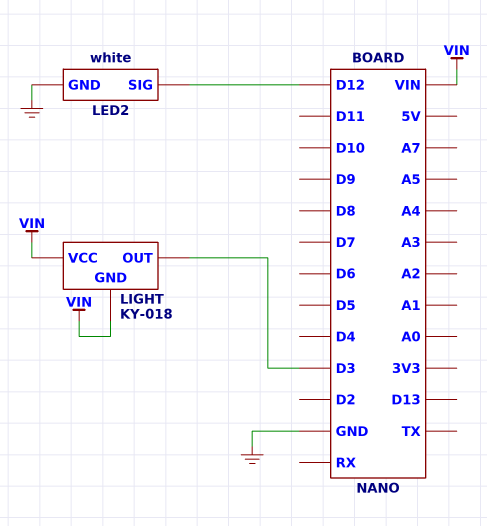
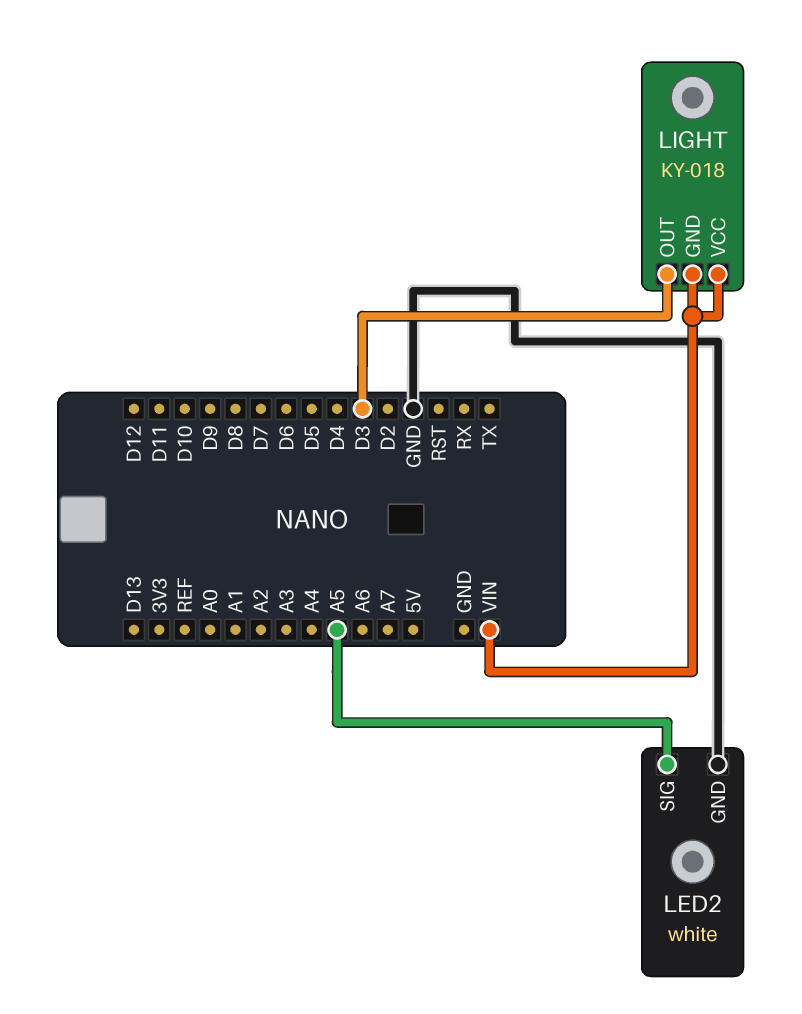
LED2 pin SIG: D12 -> A5

